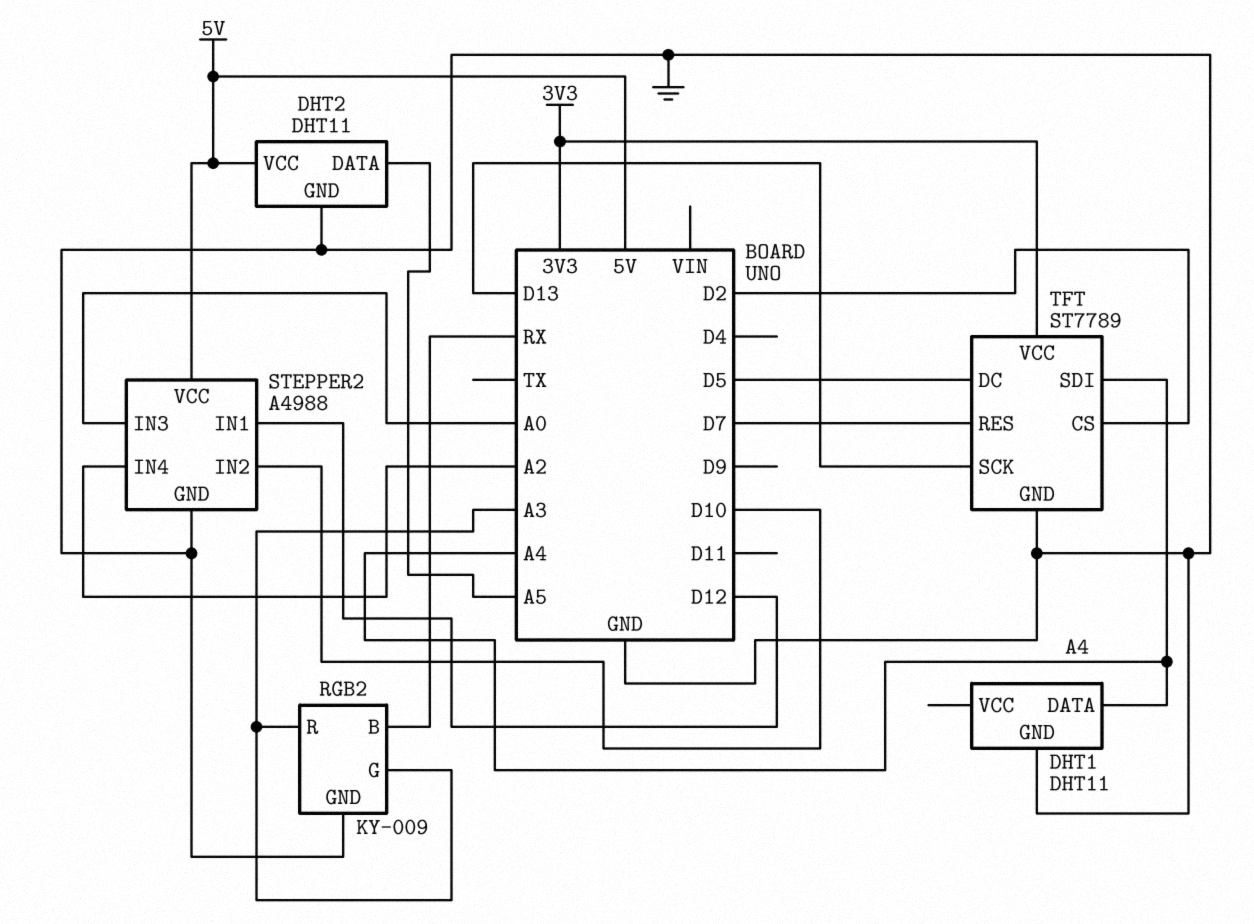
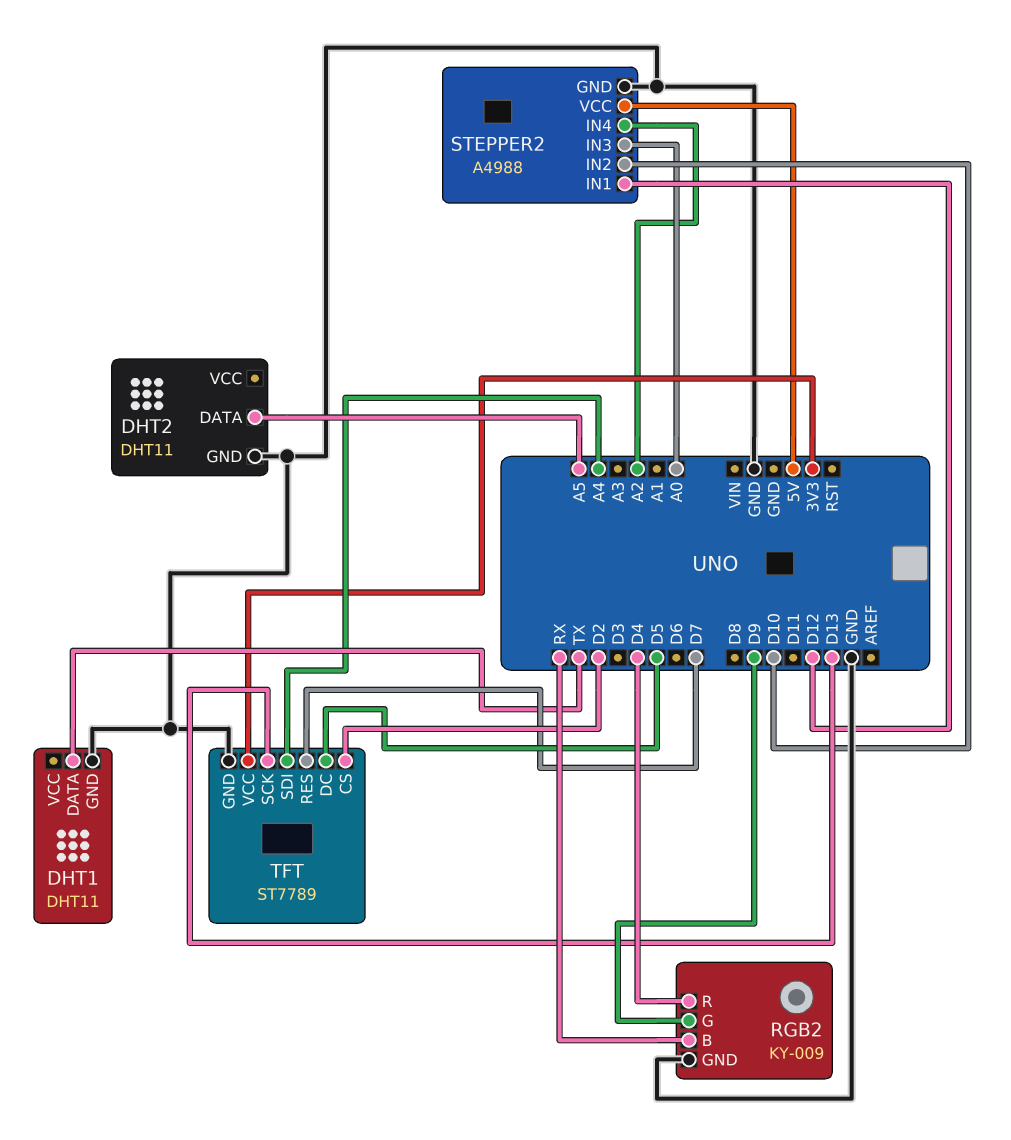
DHT1 pin DATA: A4 -> TX
DHT2 pin VCC: 5V -> none
RGB2 pin G: A3 -> D9
RGB2 pin R: A3 -> D4

